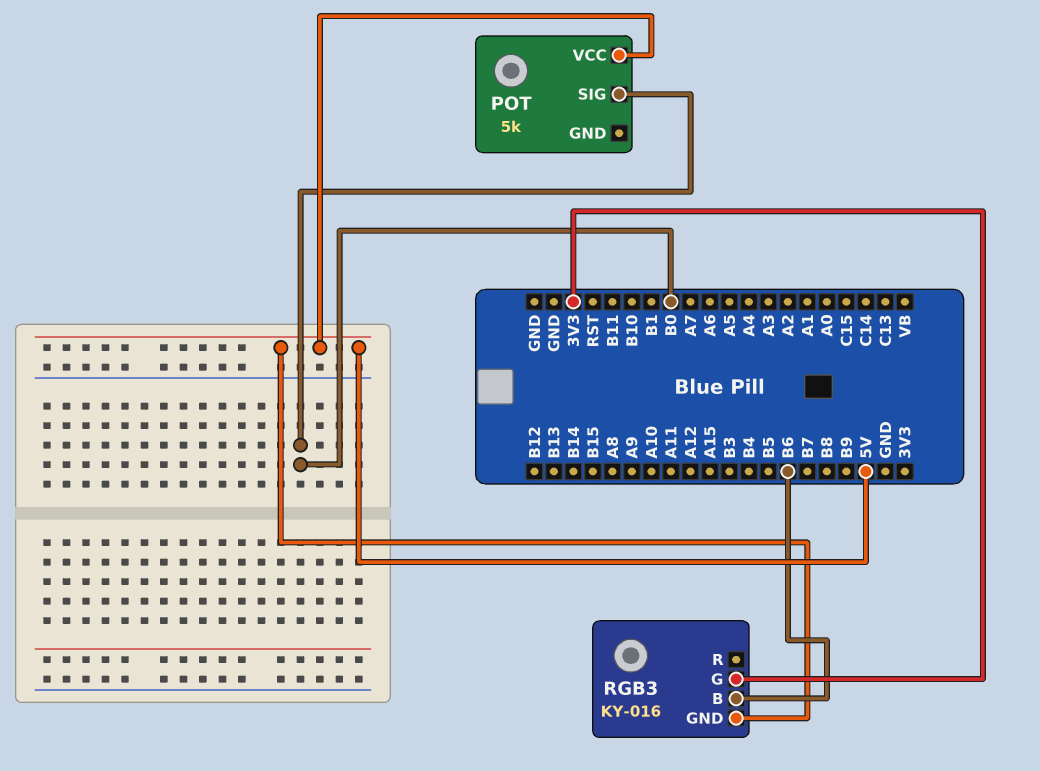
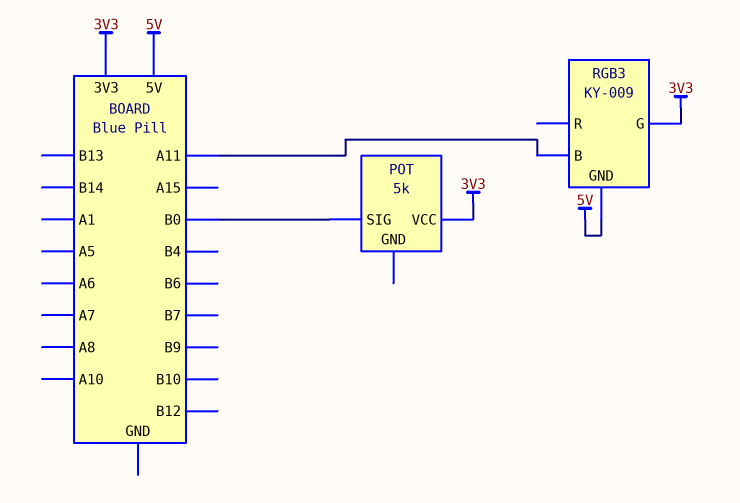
POT pin VCC: 5V -> 3V3
RGB3: KY-016 -> KY-009
RGB3 pin B: B6 -> A11

